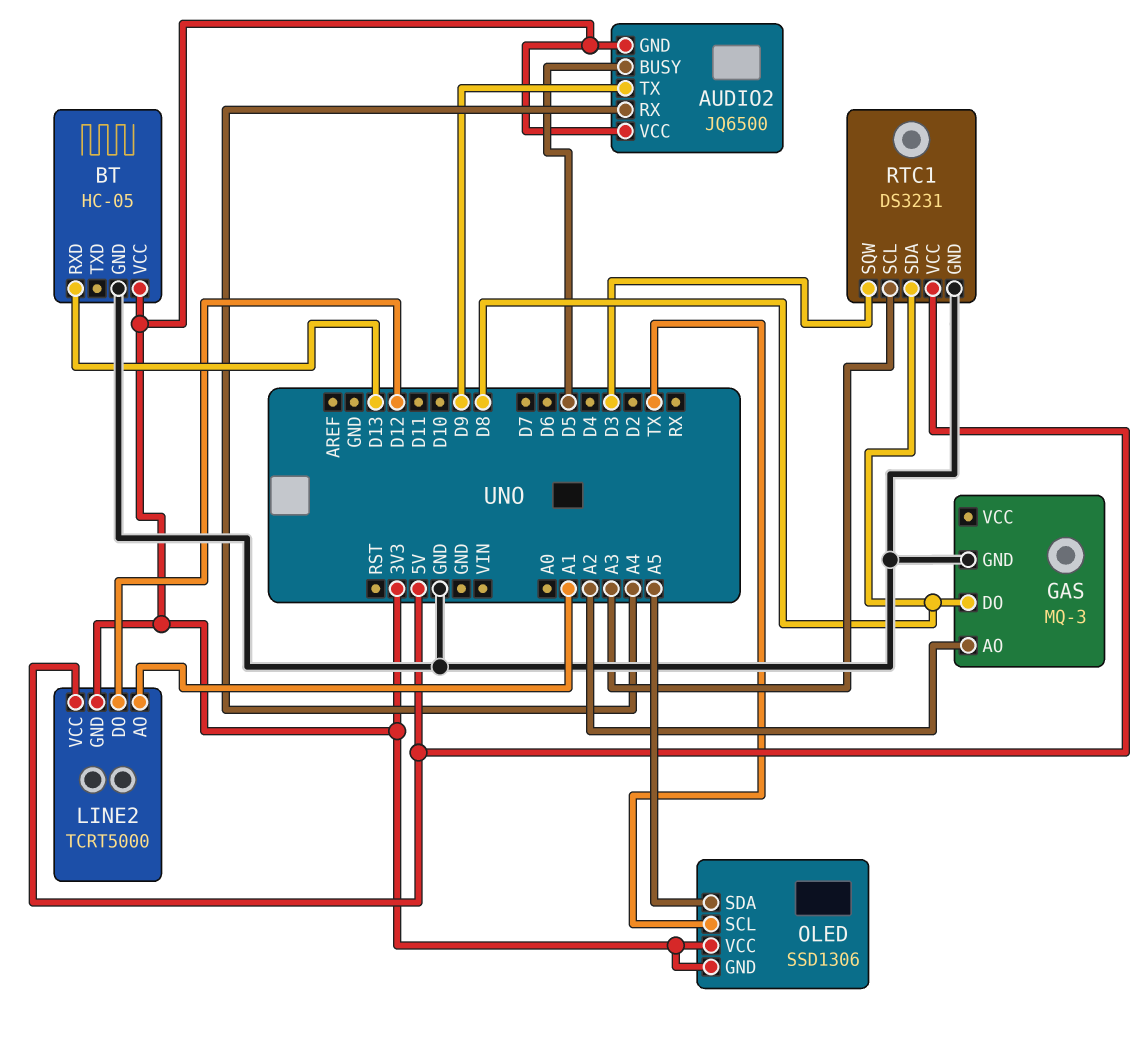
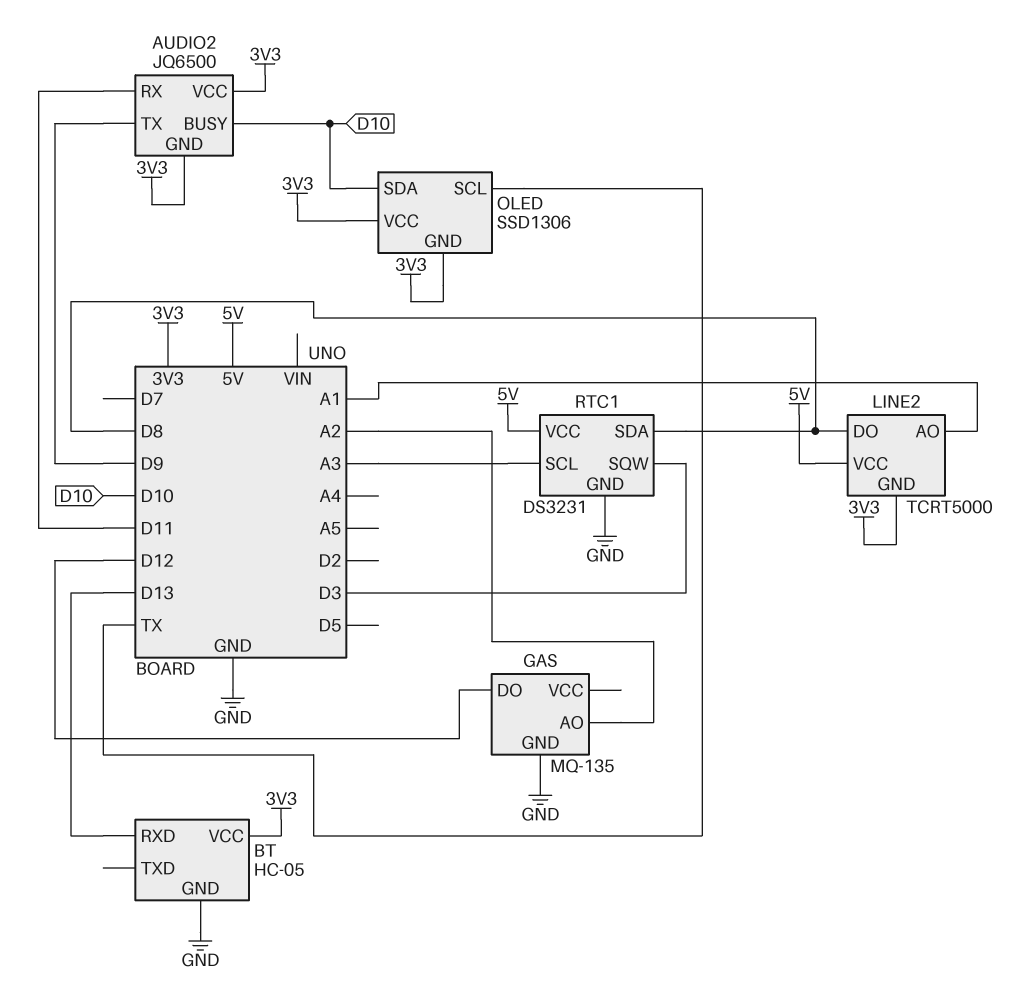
AUDIO2 pin BUSY: D5 -> D10
AUDIO2 pin RX: A4 -> D11
GAS: MQ-3 -> MQ-135
GAS pin DO: D8 -> D12
LINE2 pin DO: D12 -> D8
OLED pin SDA: A5 -> D10

